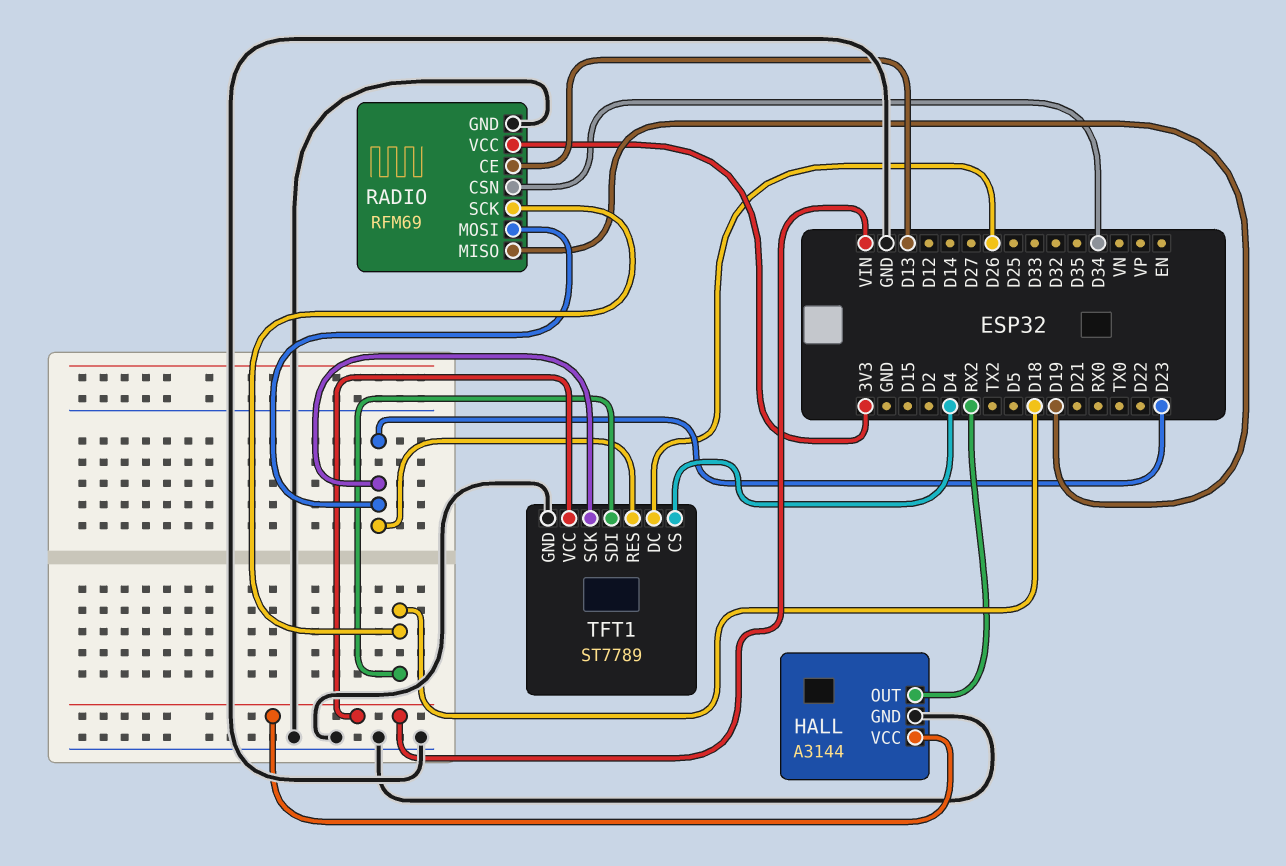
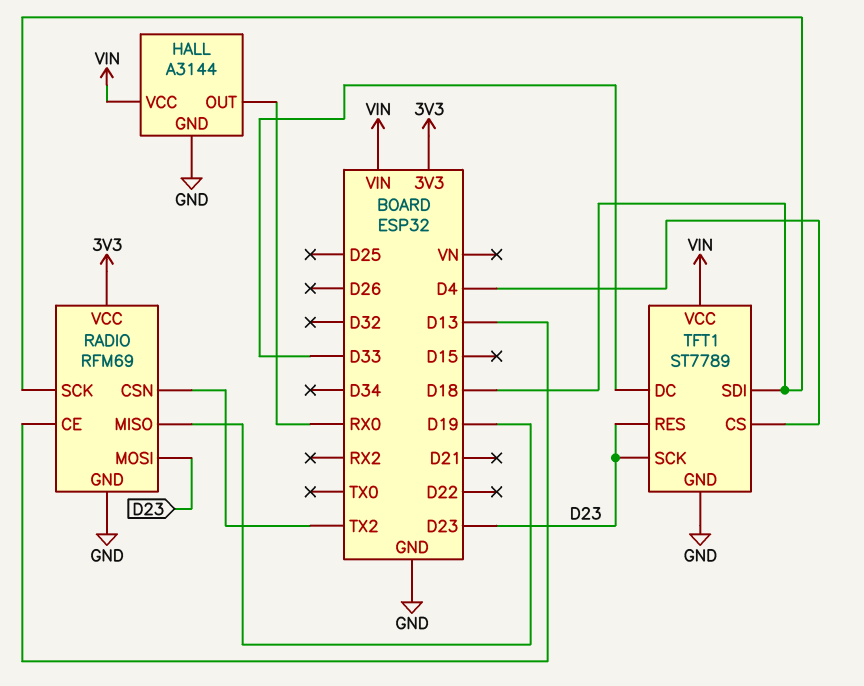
HALL pin OUT: RX2 -> RX0
RADIO pin CSN: D34 -> TX2
TFT1 pin DC: D26 -> D33

